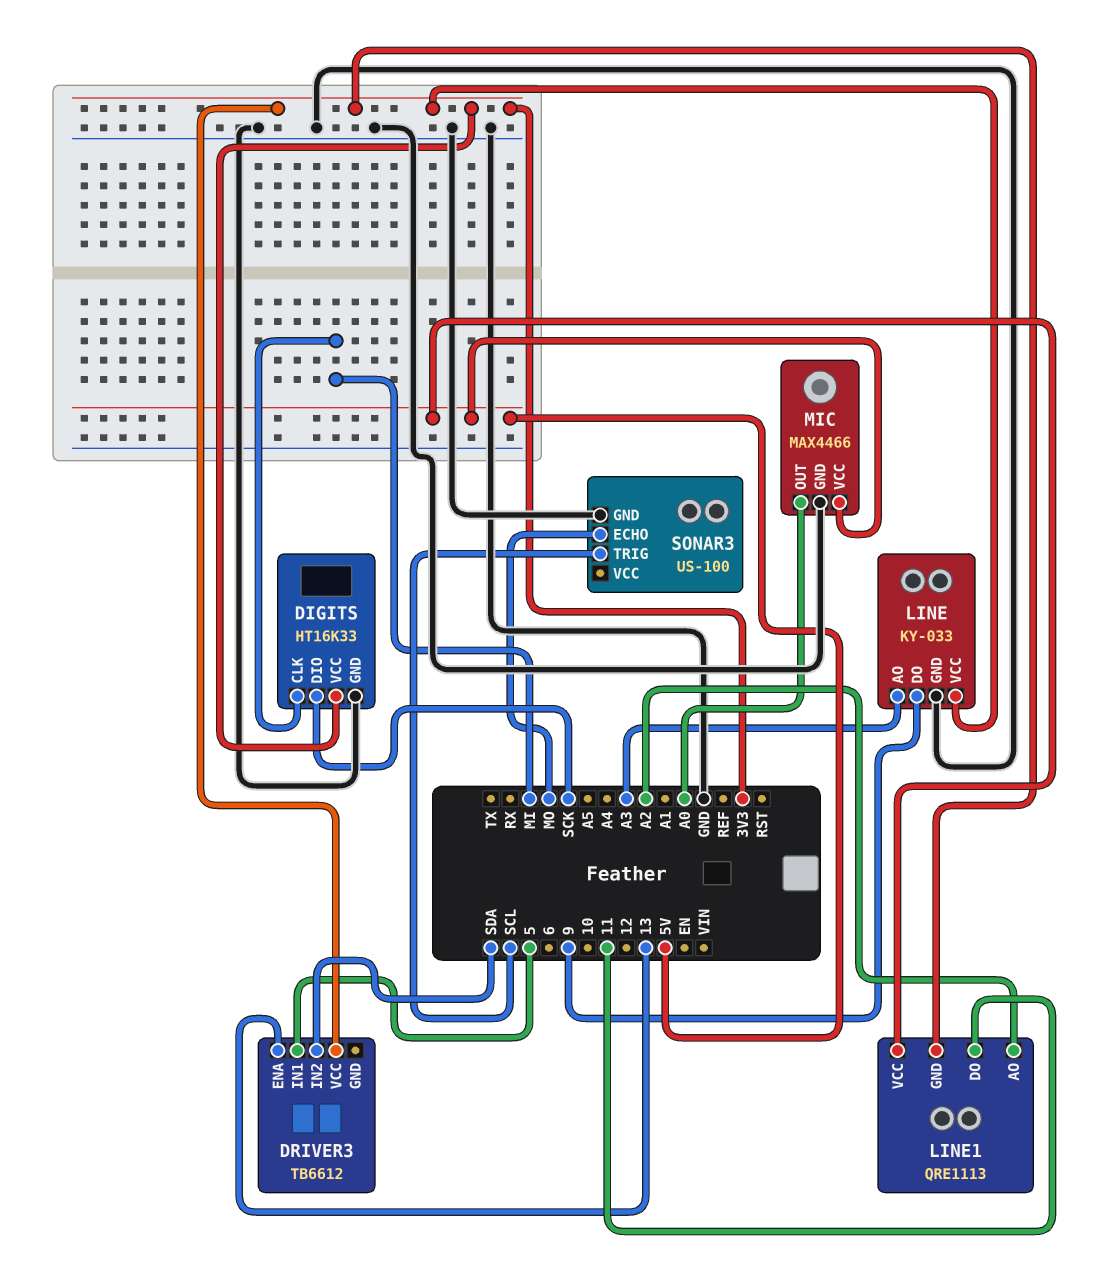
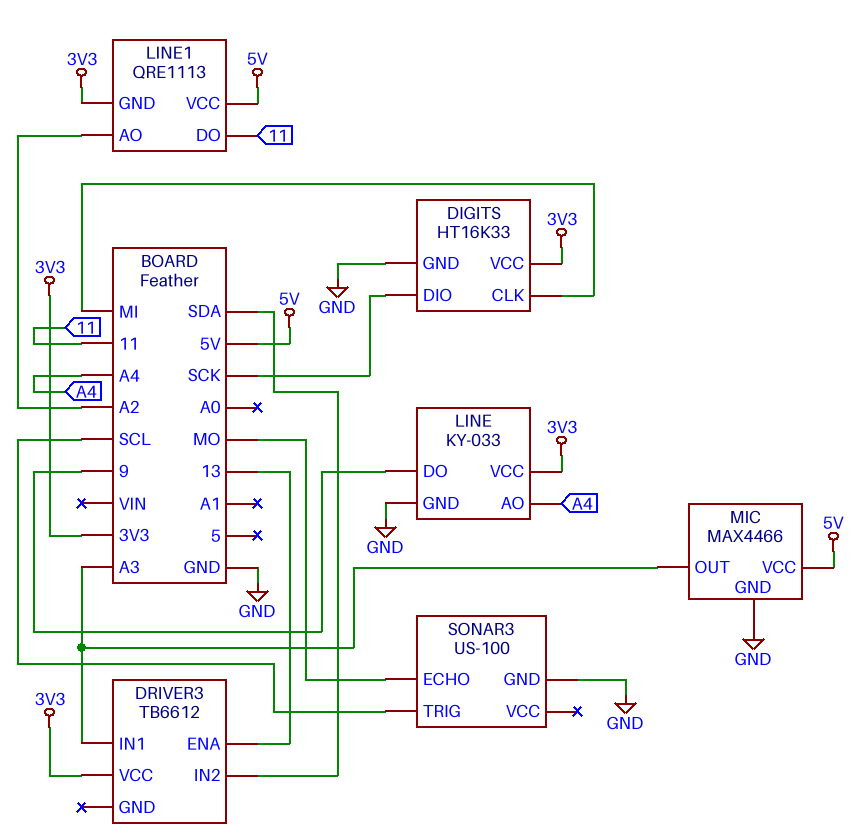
DRIVER3 pin IN1: 5 -> A3
LINE pin AO: A3 -> A4
MIC pin OUT: A0 -> A3

